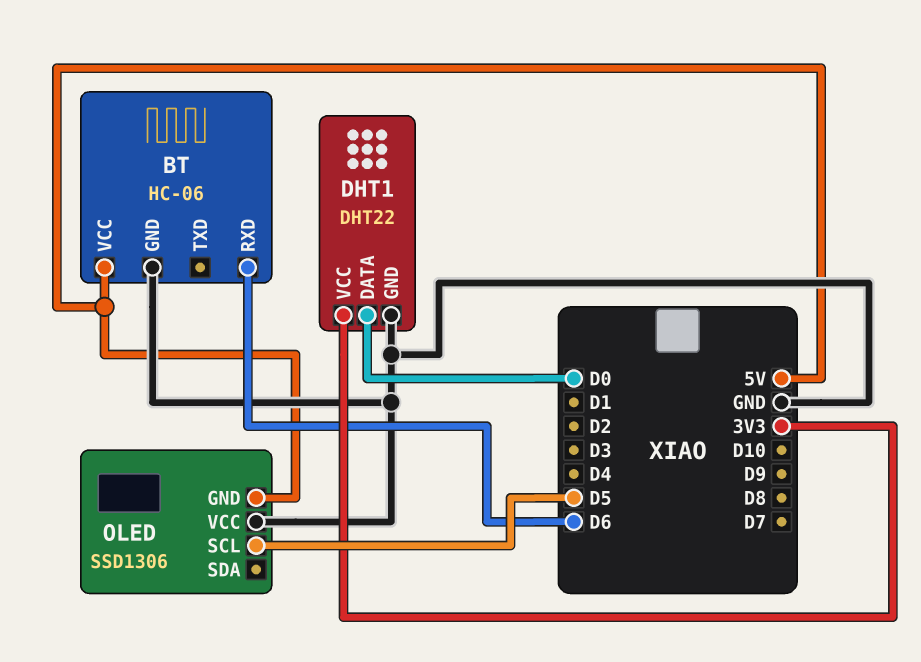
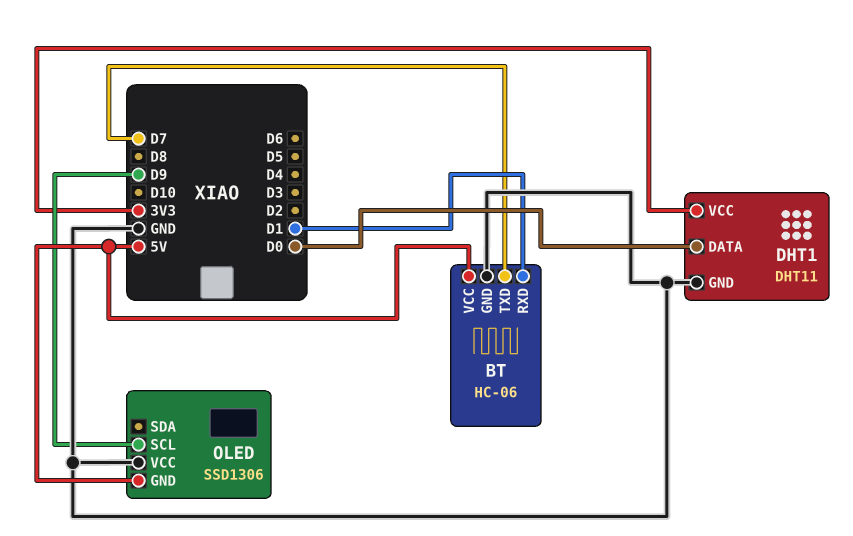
BT pin RXD: D6 -> D1
BT pin TXD: none -> D7
DHT1: DHT22 -> DHT11
OLED pin SCL: D5 -> D9

